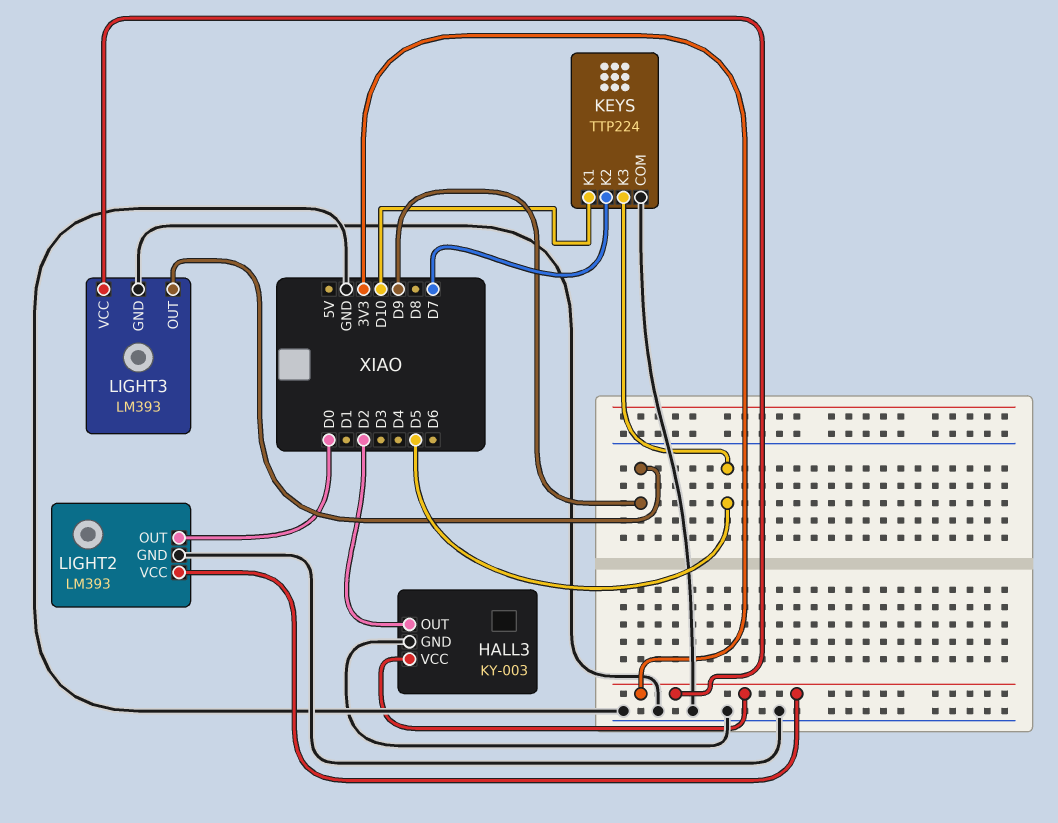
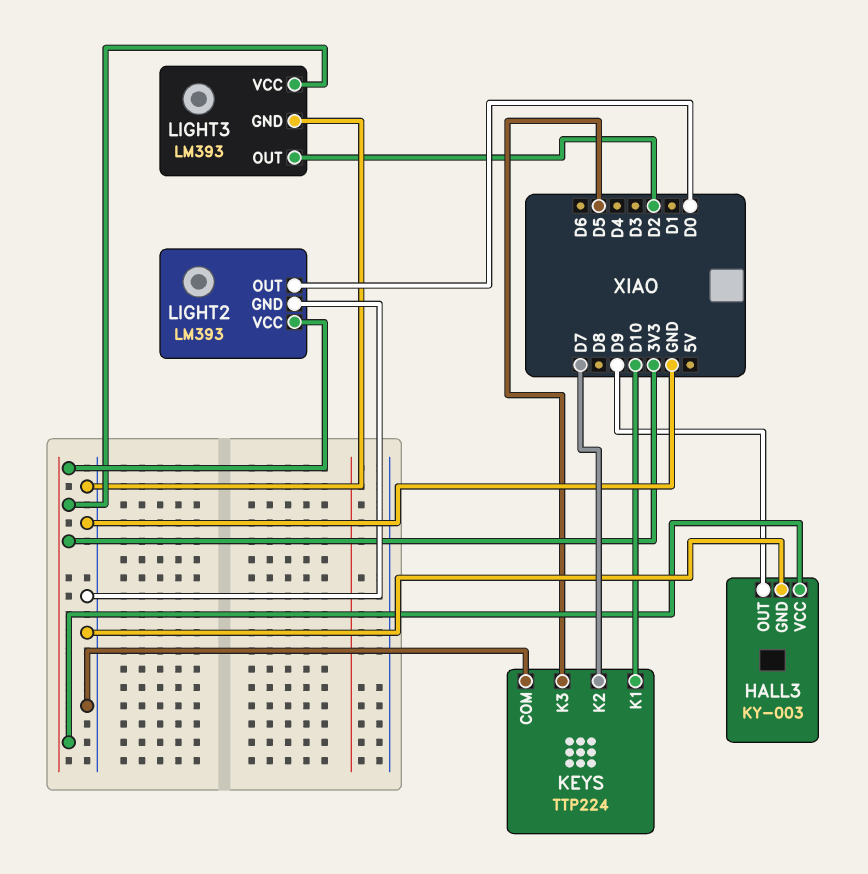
HALL3 pin OUT: D2 -> D9
LIGHT3 pin OUT: D9 -> D2

